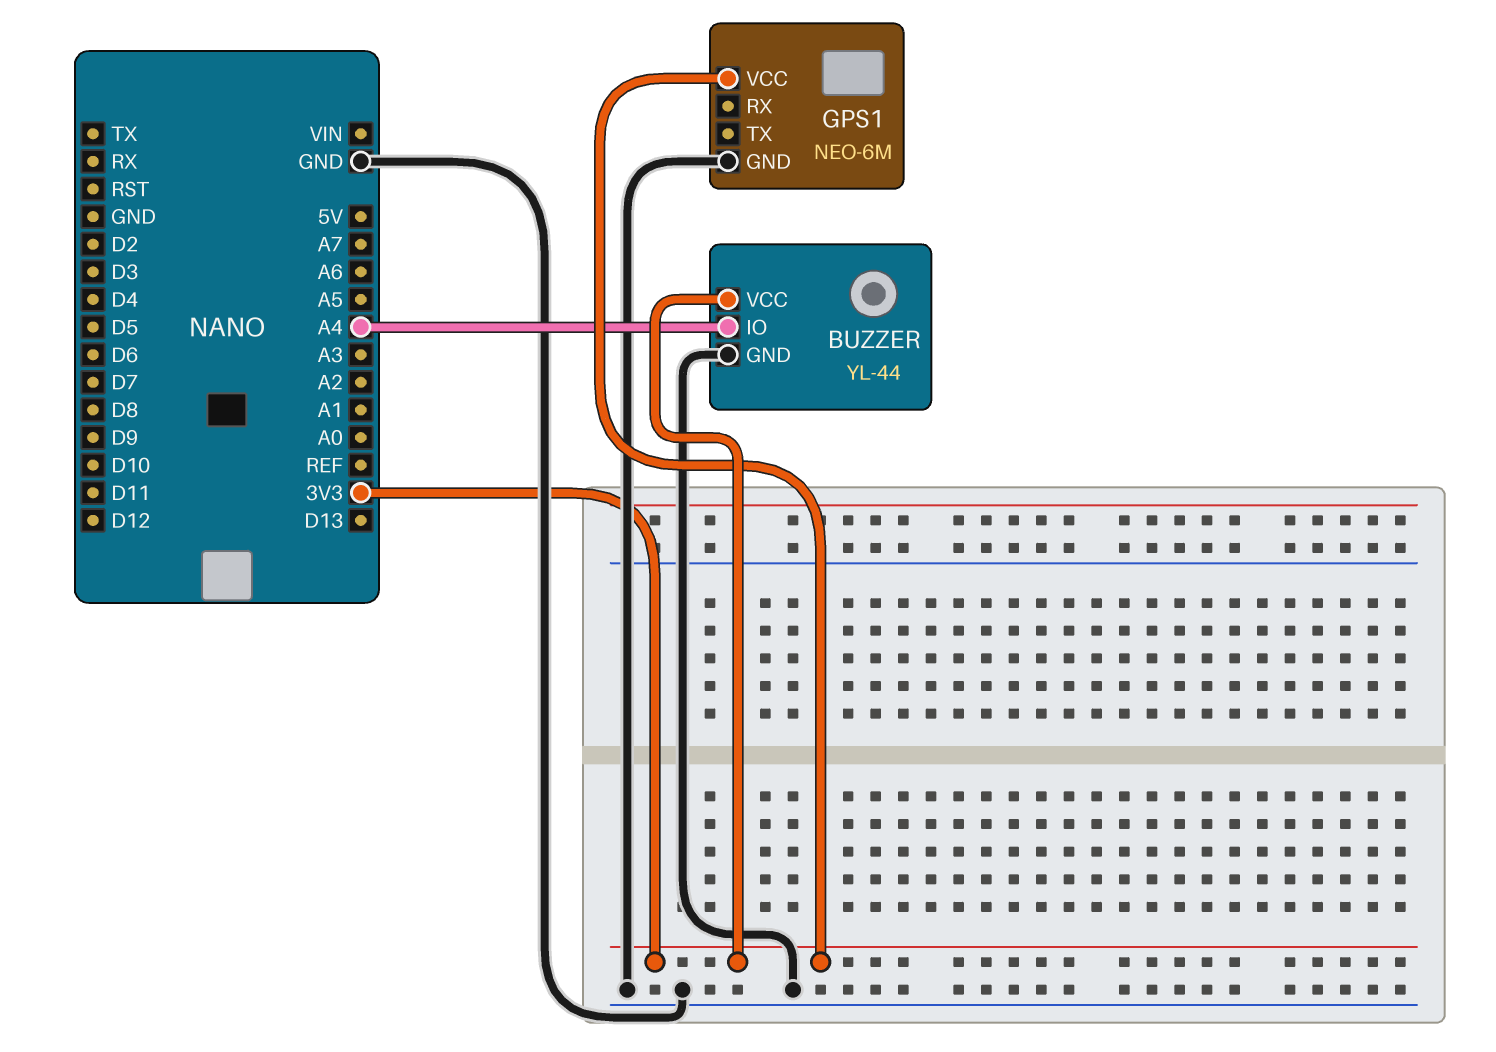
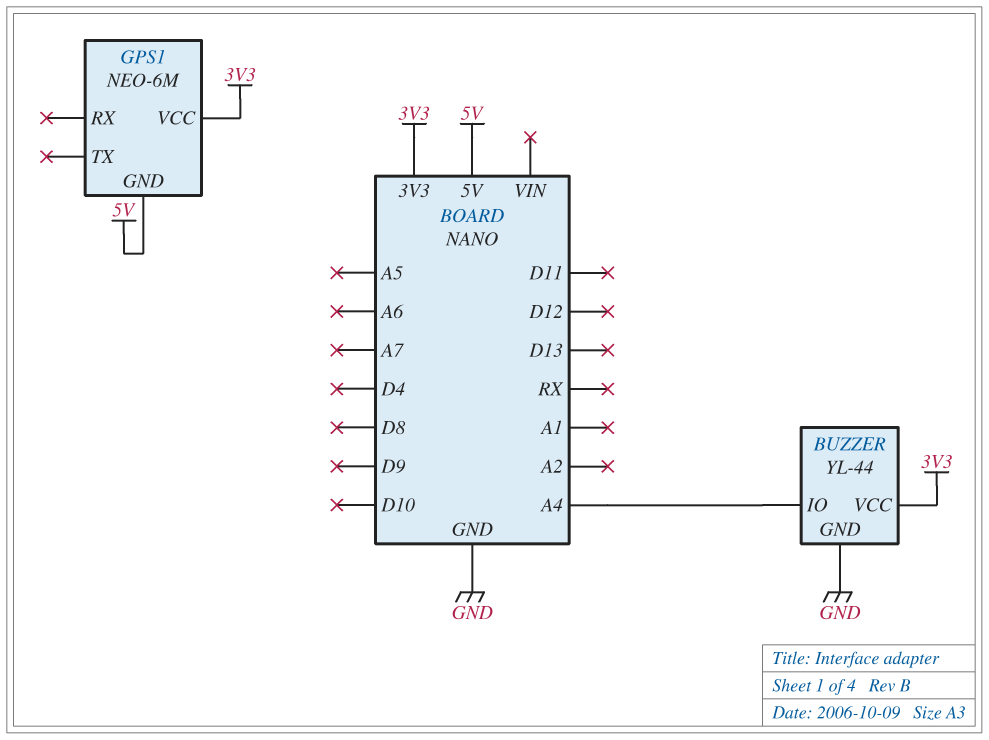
GPS1 pin GND: GND -> 5V

